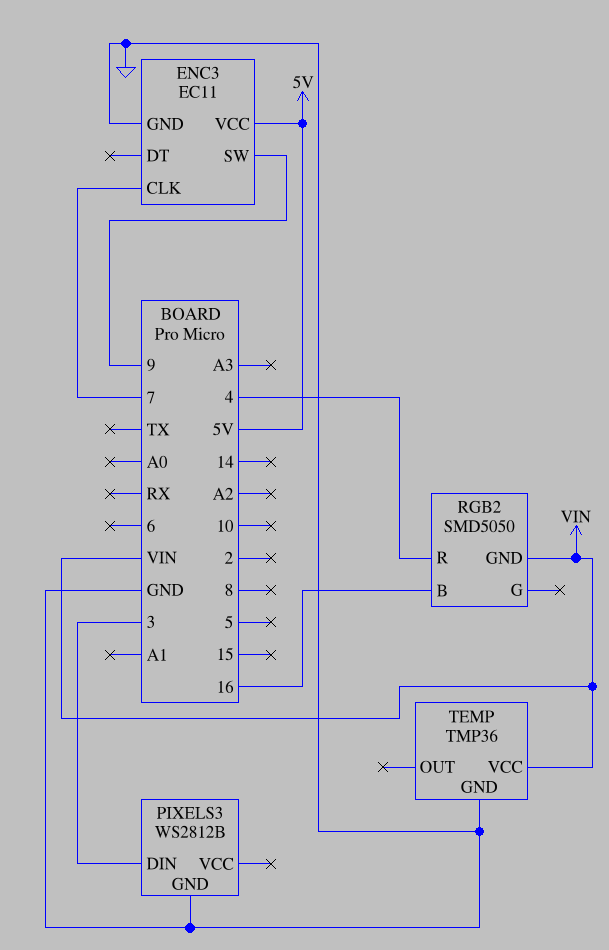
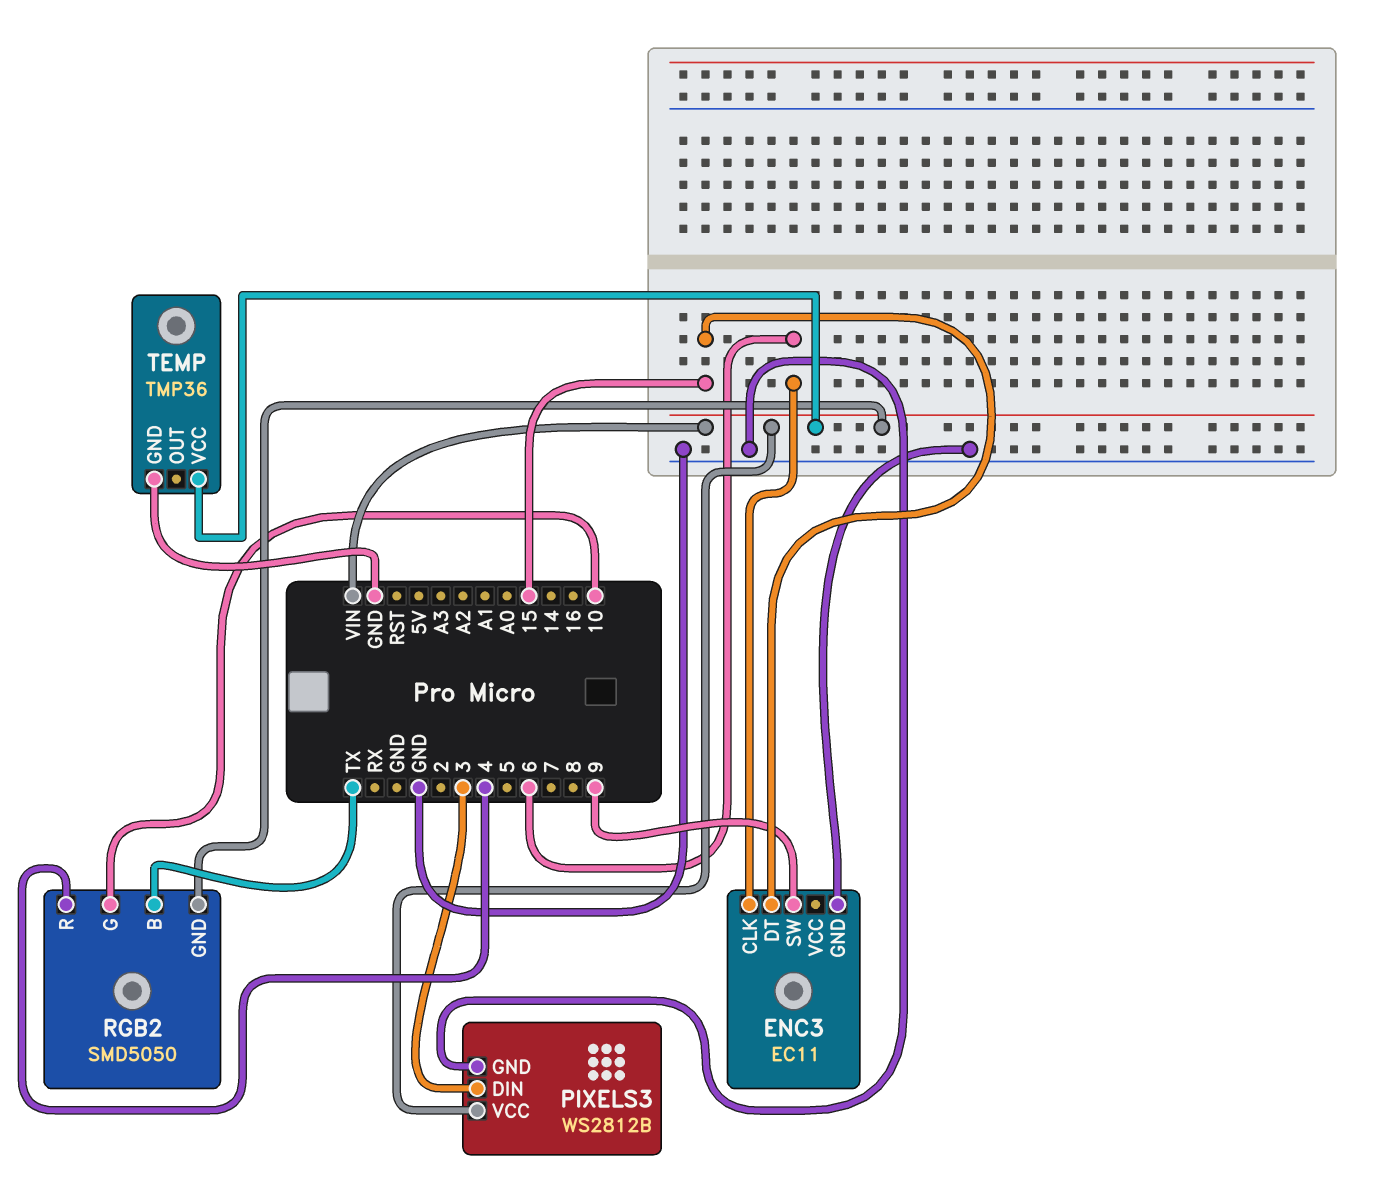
ENC3 pin CLK: 7 -> 6
ENC3 pin DT: none -> 15
ENC3 pin VCC: 5V -> none
PIXELS3 pin VCC: none -> VIN
RGB2 pin B: 16 -> TX
RGB2 pin G: none -> 10

